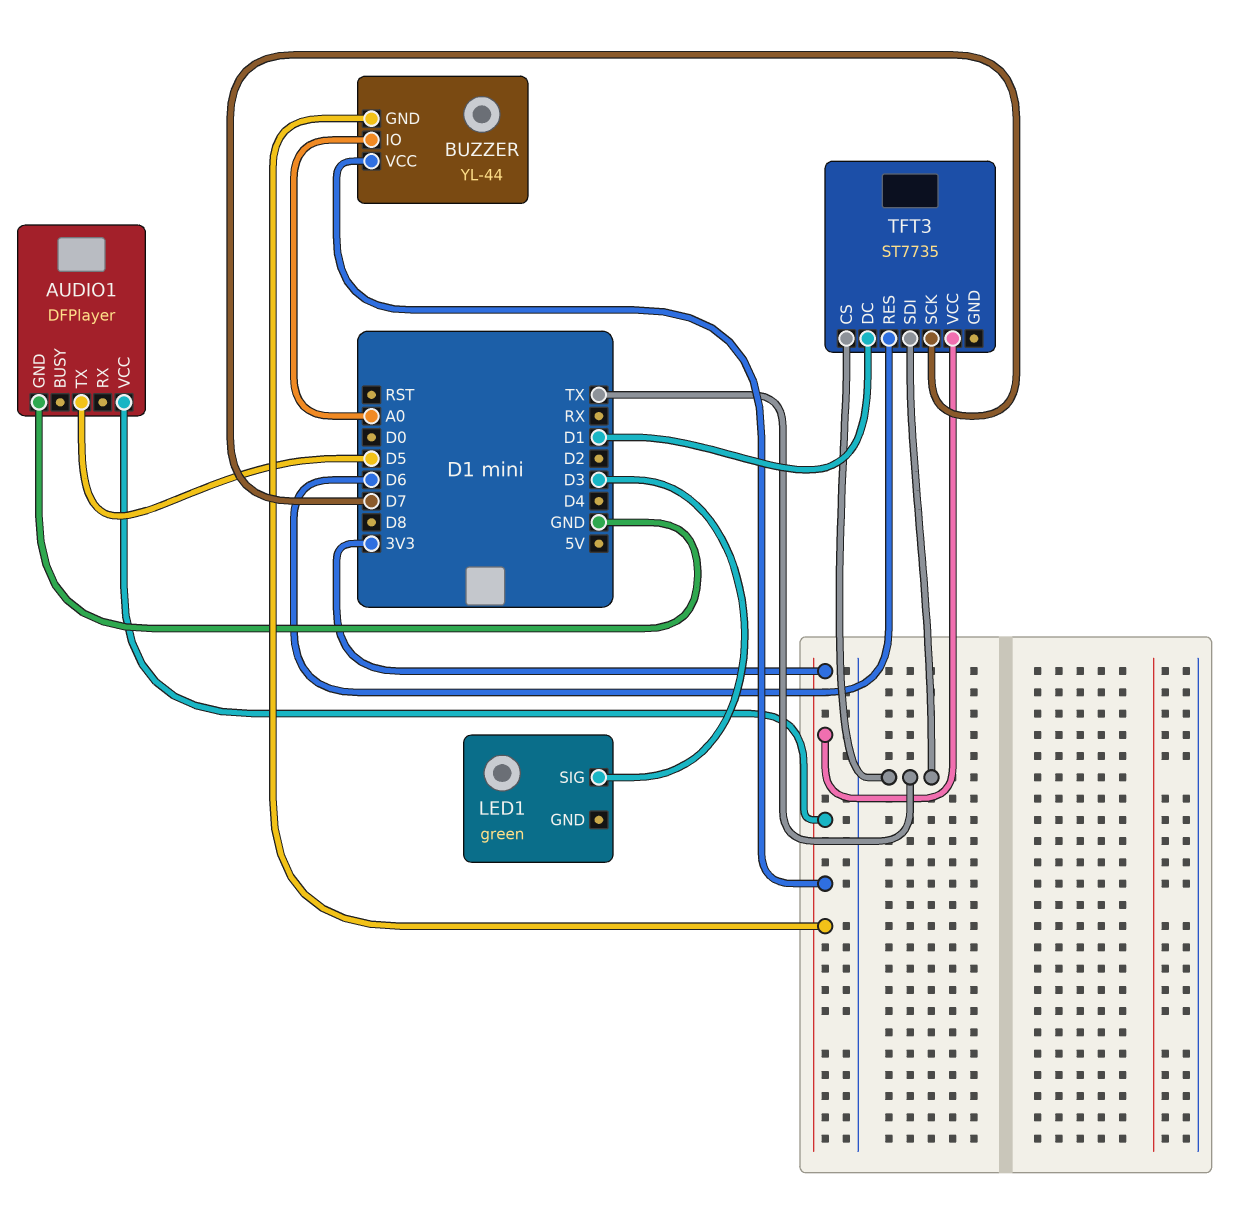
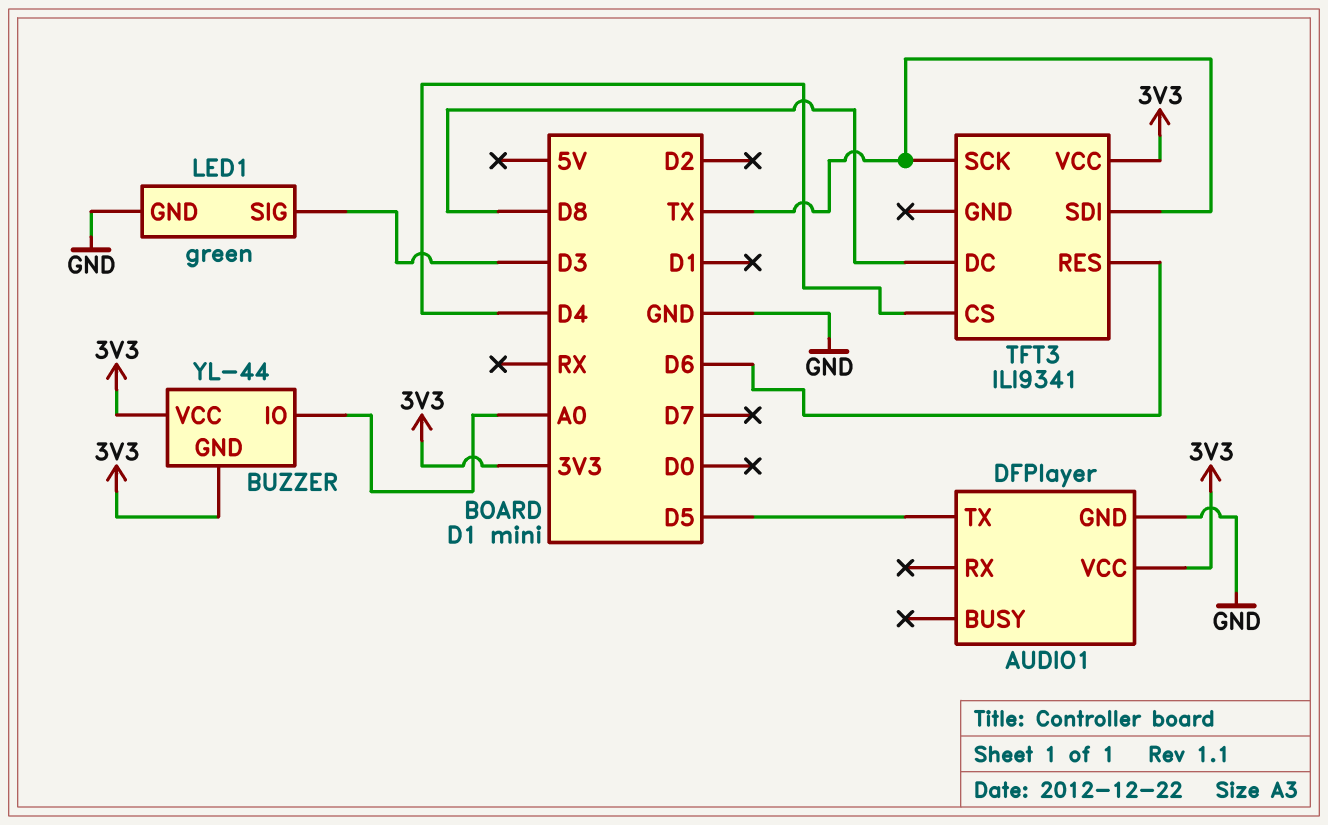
LED1 pin GND: none -> GND
TFT3: ST7735 -> ILI9341
TFT3 pin CS: TX -> D4
TFT3 pin DC: D1 -> D8
TFT3 pin SCK: D7 -> TX

